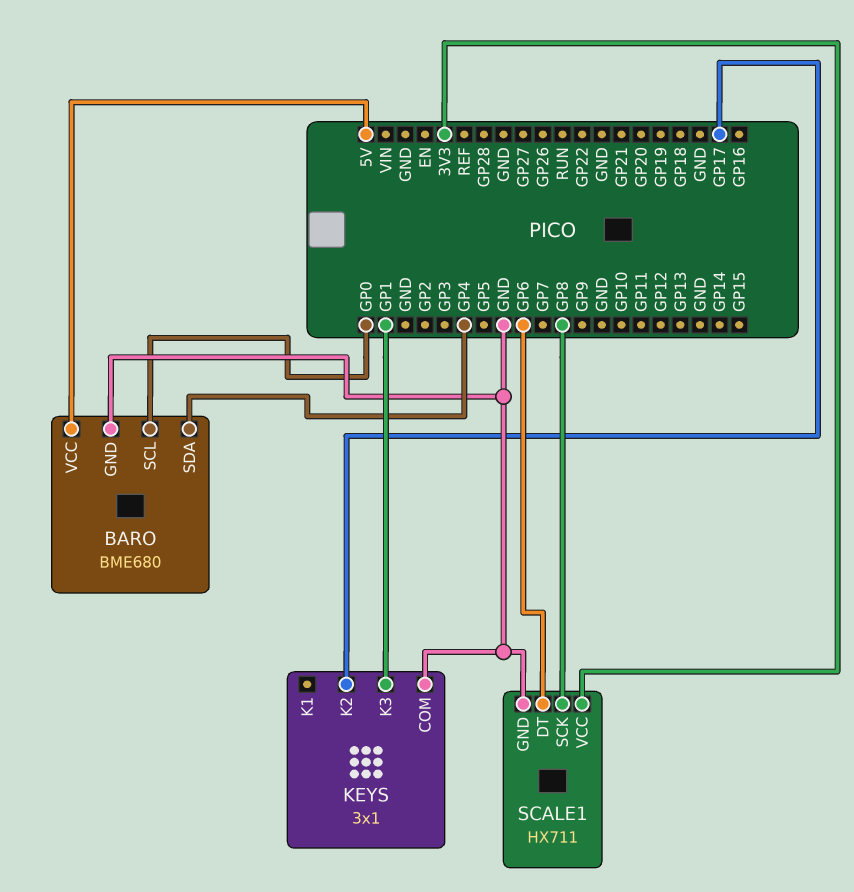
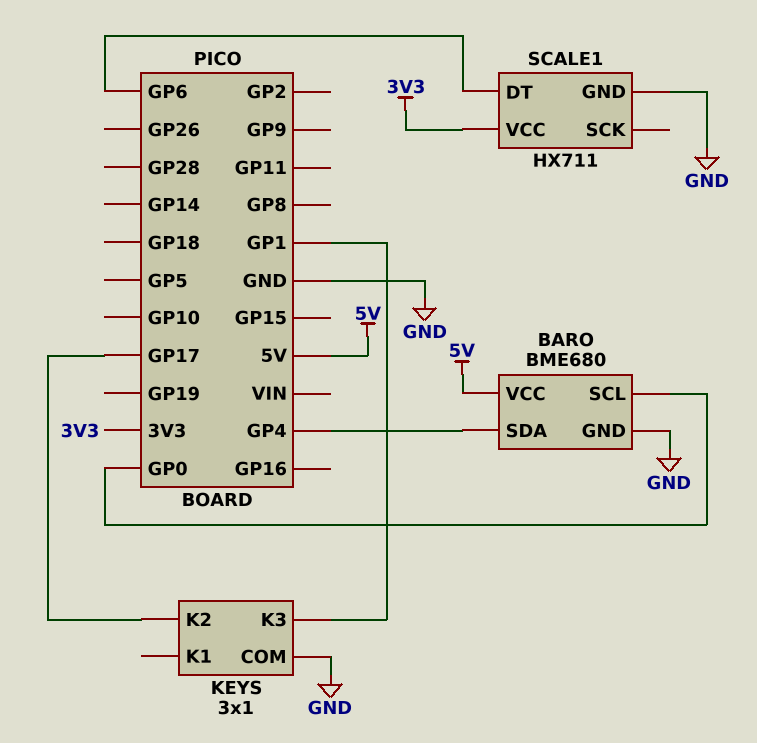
SCALE1 pin SCK: GP8 -> none

